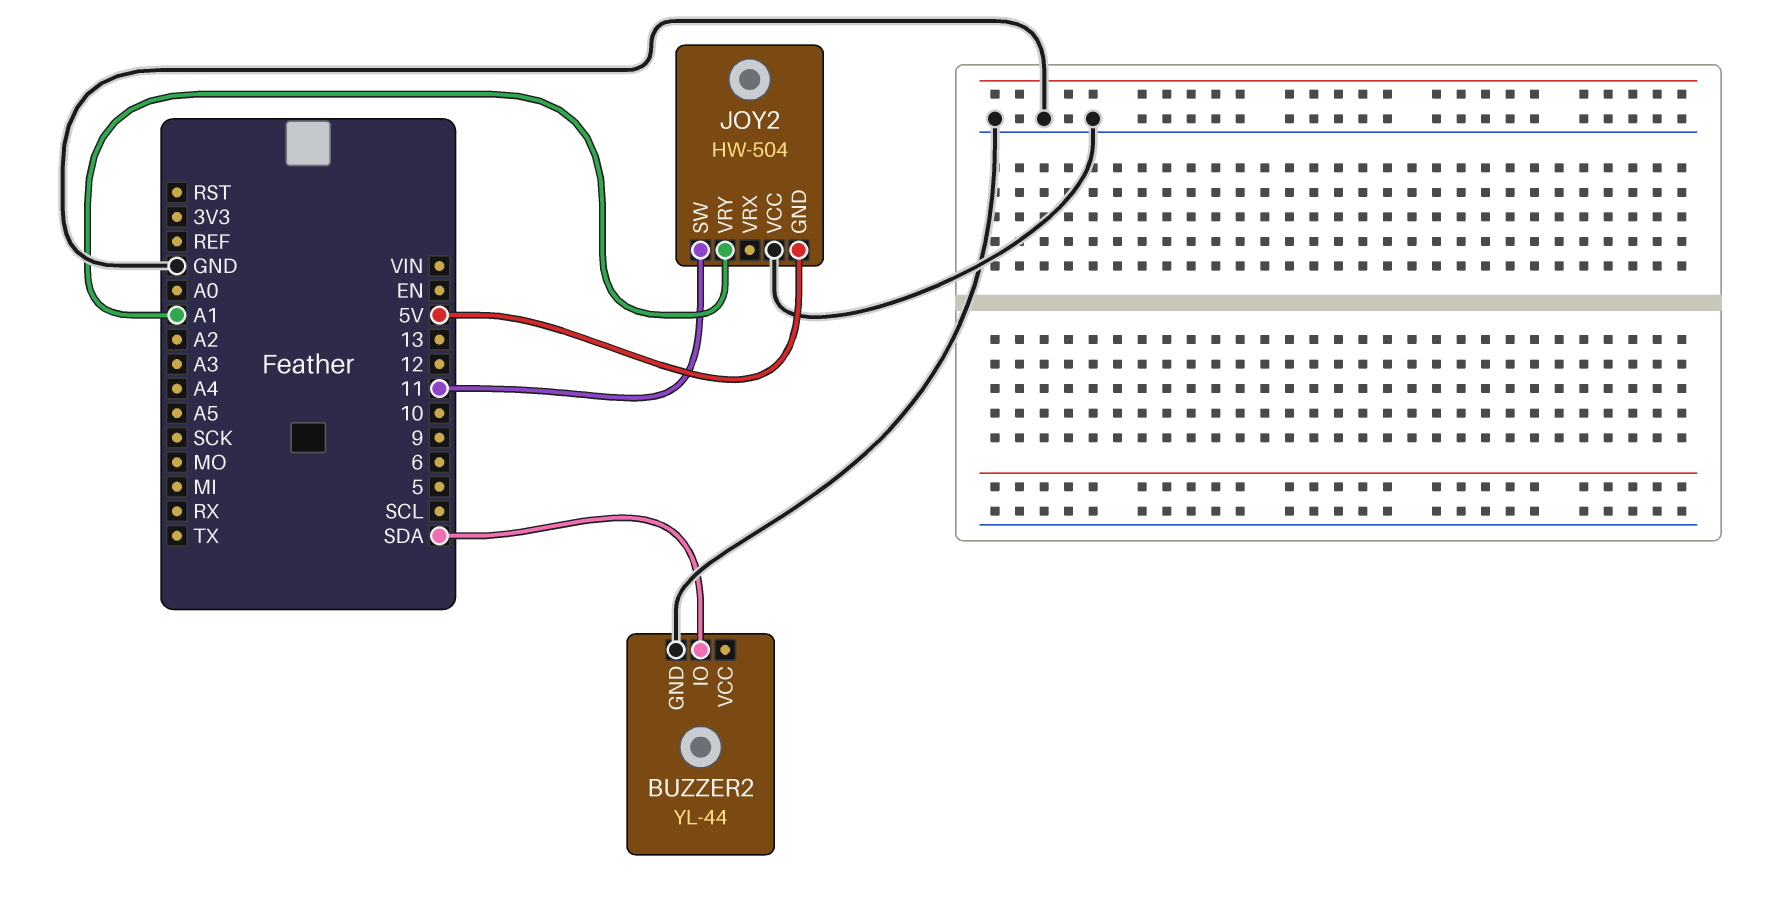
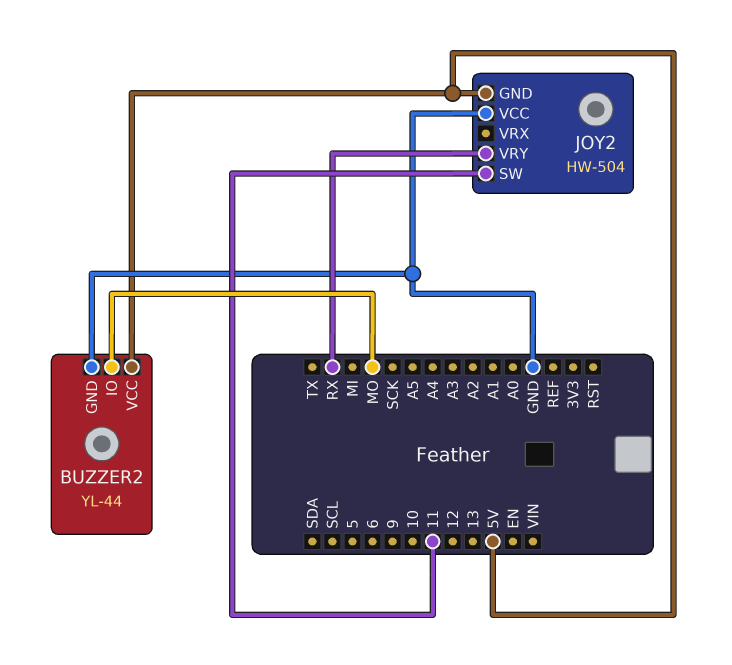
BUZZER2 pin IO: SDA -> MO
BUZZER2 pin VCC: none -> 5V
JOY2 pin VRY: A1 -> RX

